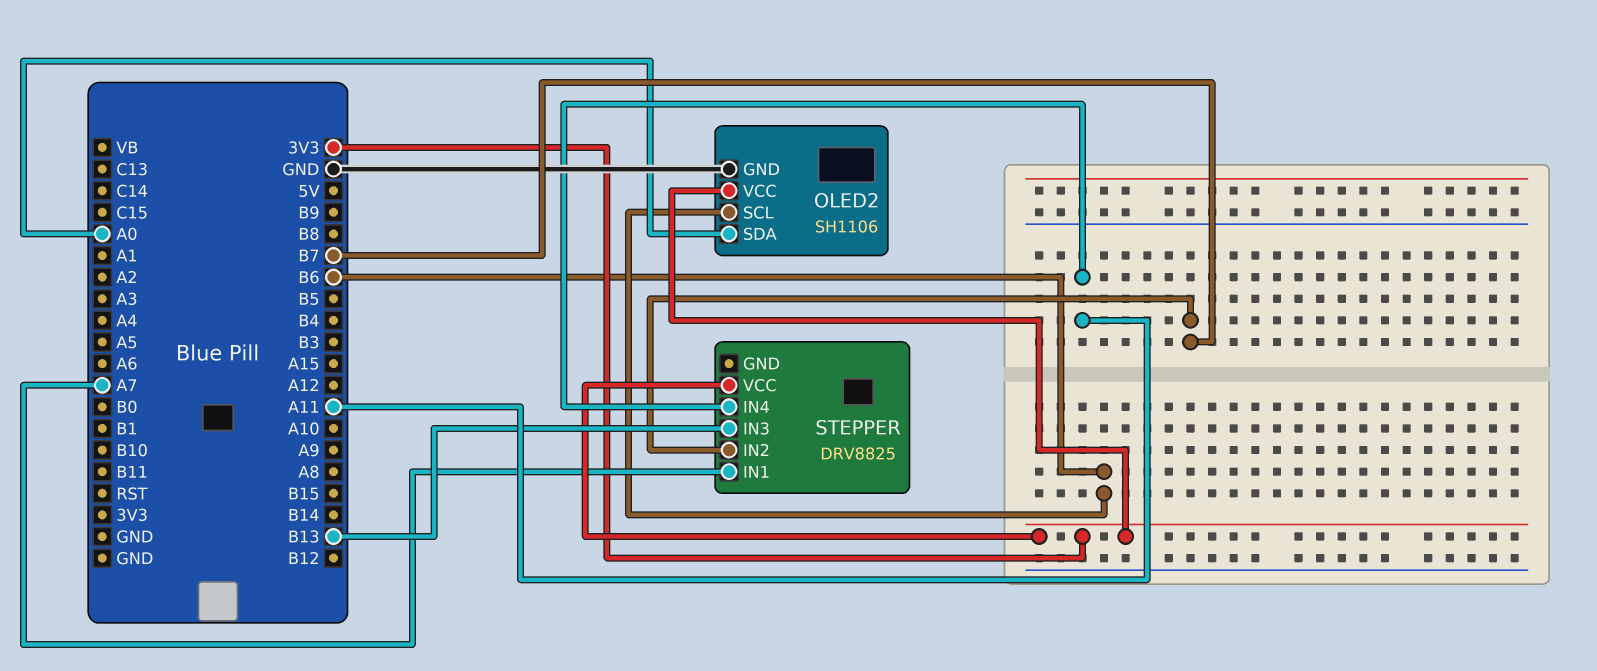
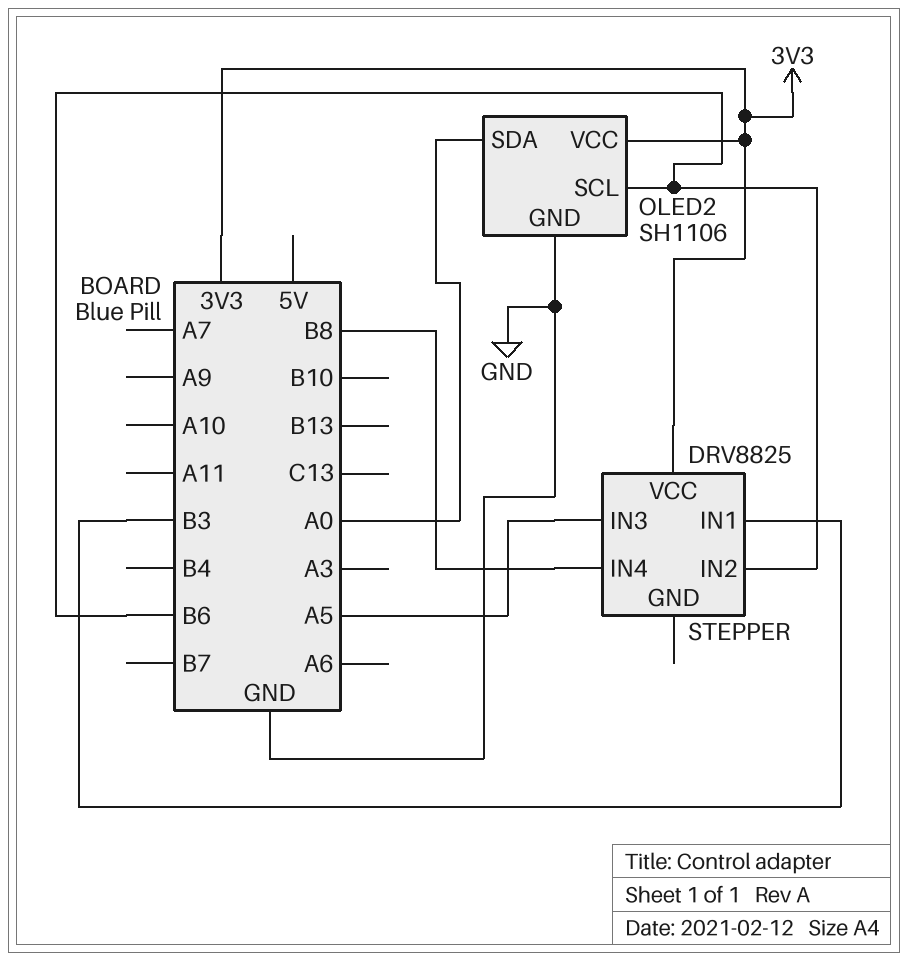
STEPPER pin IN1: A7 -> B3
STEPPER pin IN2: B7 -> B6
STEPPER pin IN3: B13 -> A5
STEPPER pin IN4: A11 -> B8

